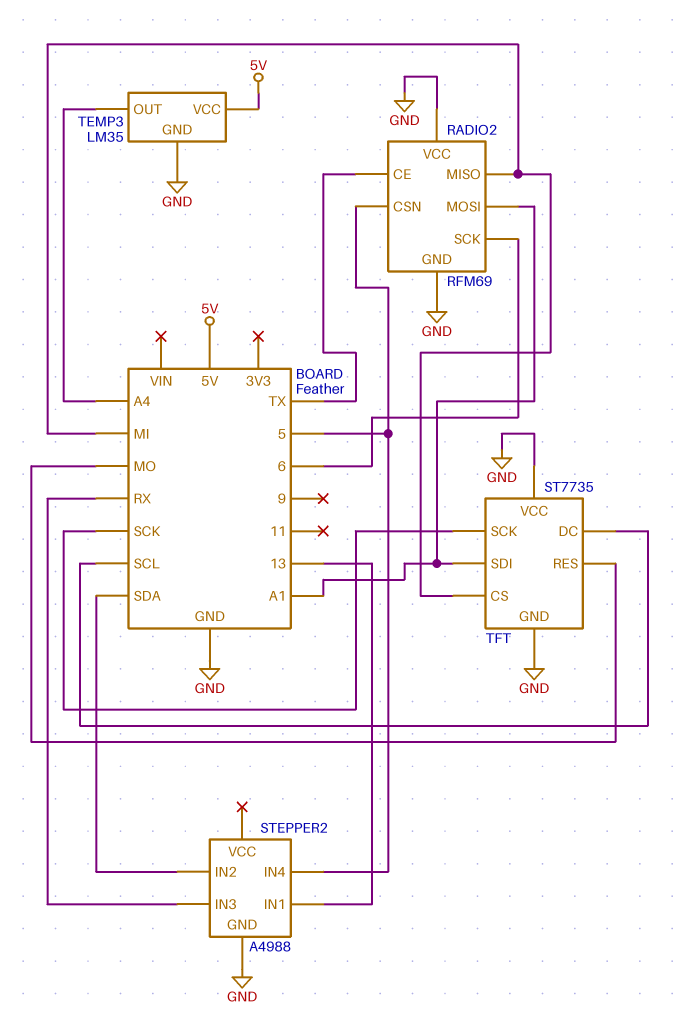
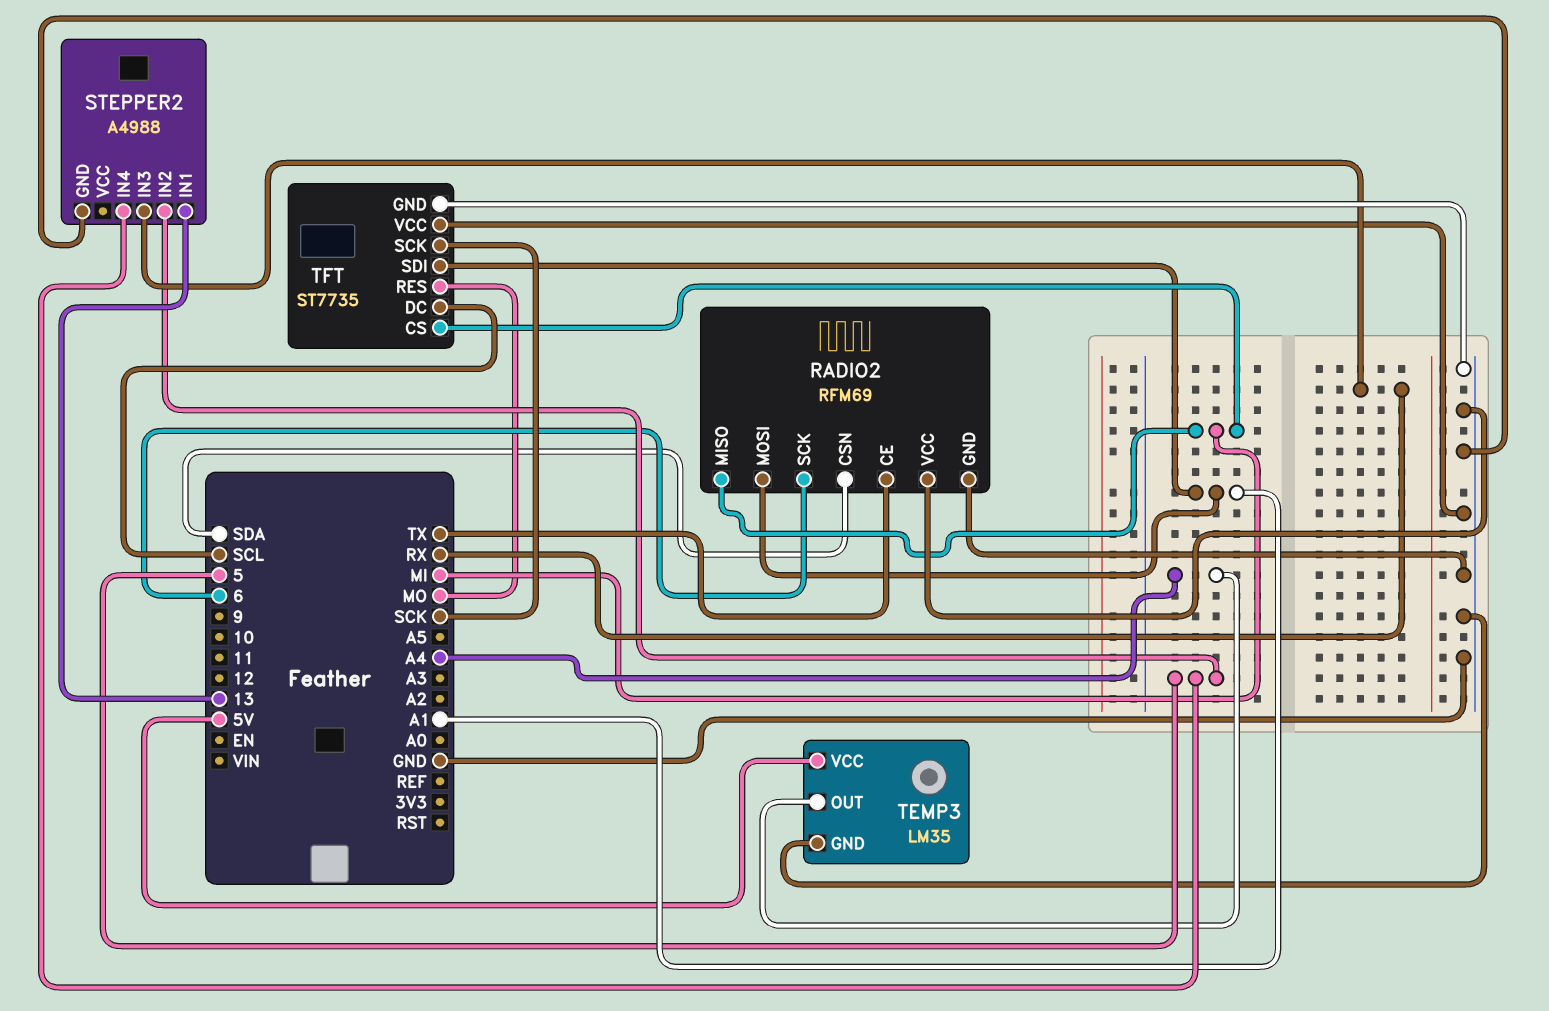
RADIO2 pin CSN: 5 -> SDA
STEPPER2 pin IN2: SDA -> 5

